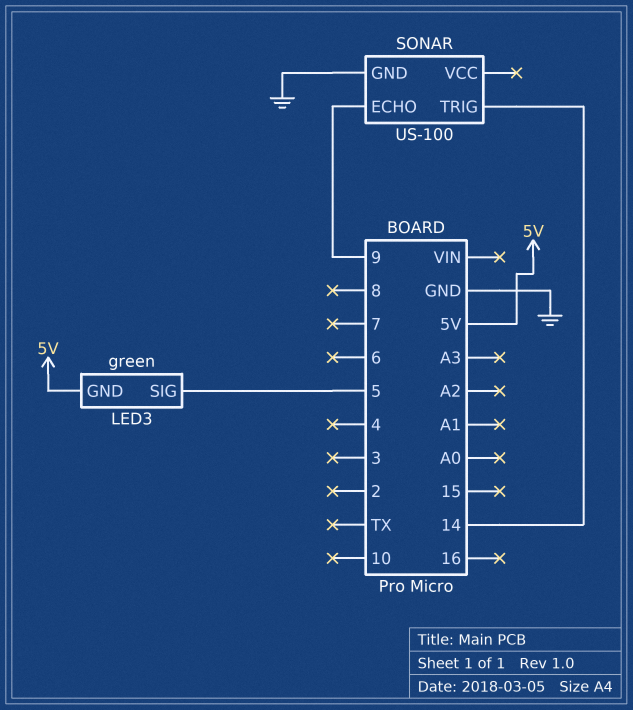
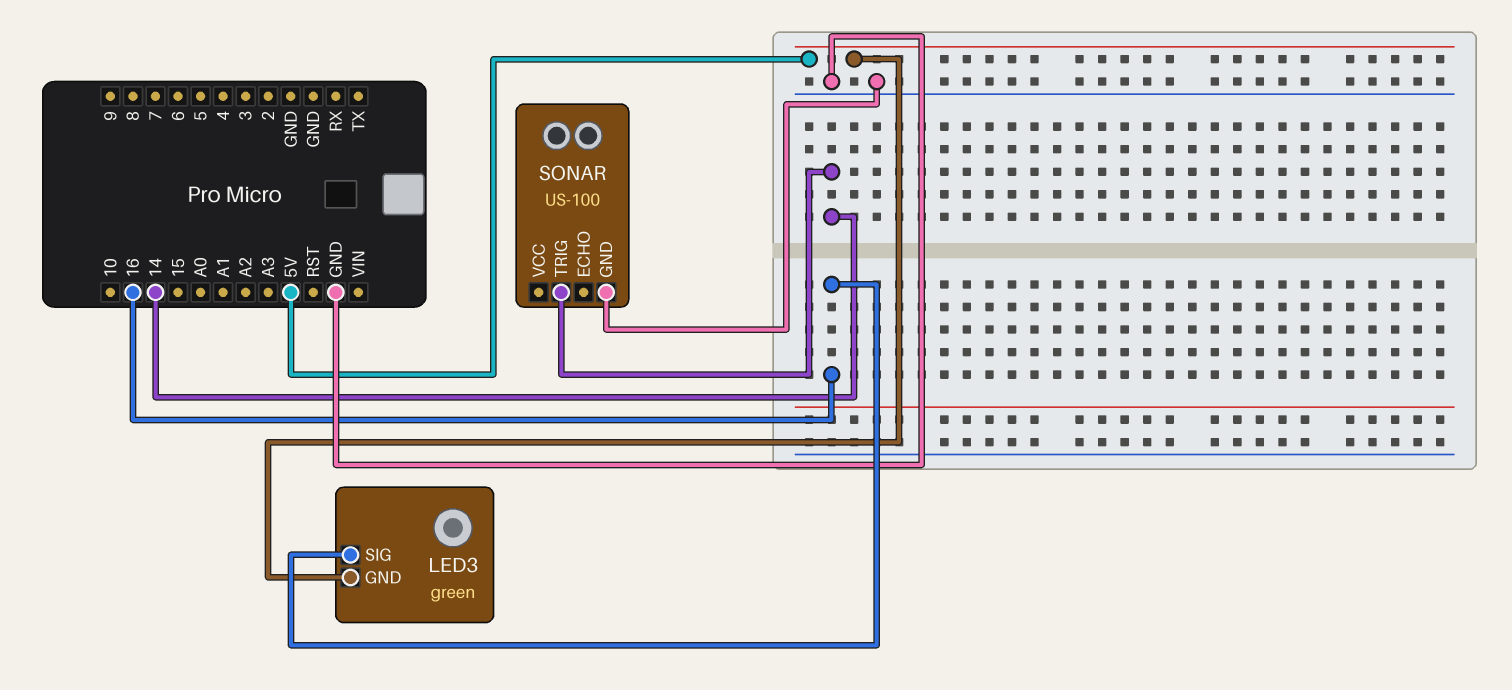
LED3 pin SIG: 5 -> 16
SONAR pin ECHO: 9 -> none

